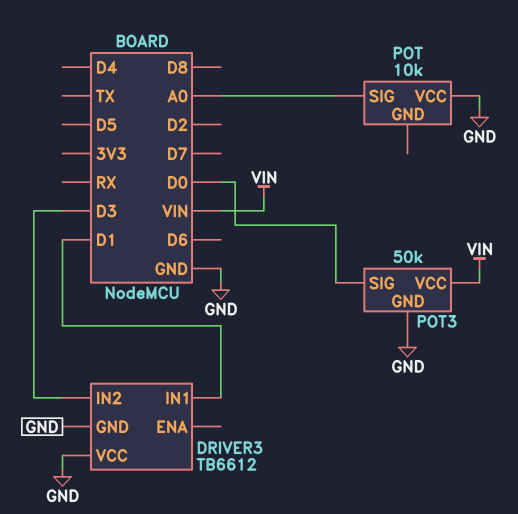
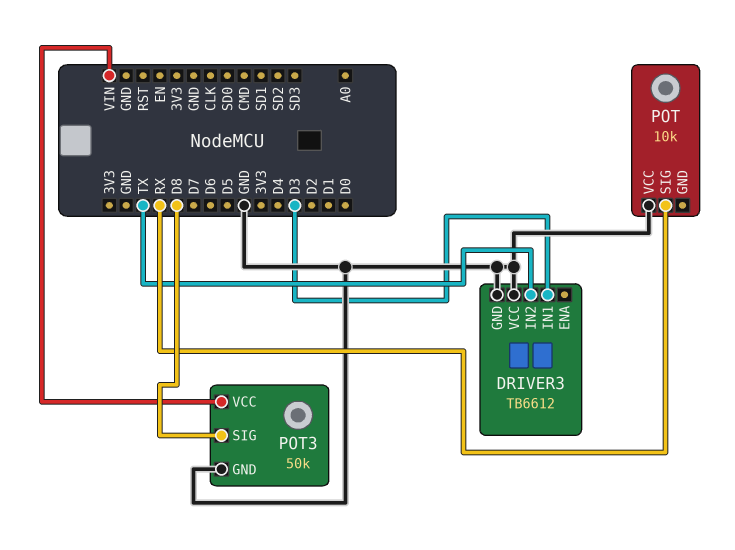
DRIVER3 pin IN1: D1 -> D3
DRIVER3 pin IN2: D3 -> TX
POT pin SIG: A0 -> RX
POT3 pin SIG: D0 -> D8

